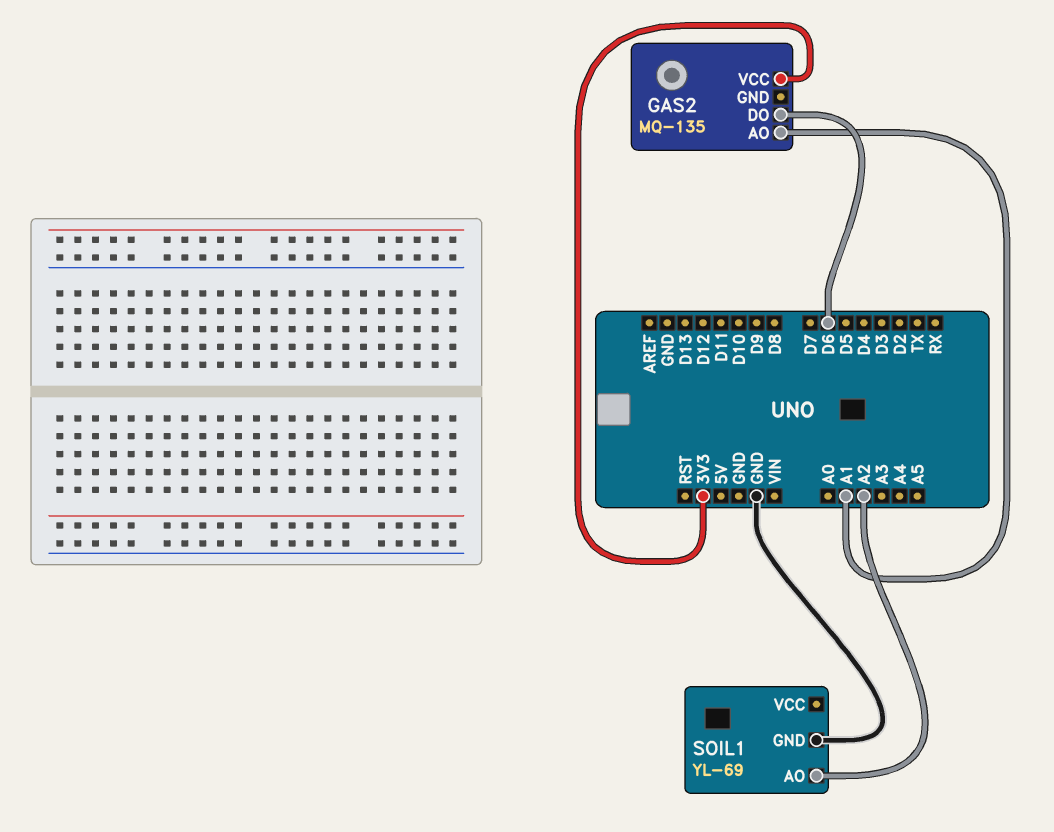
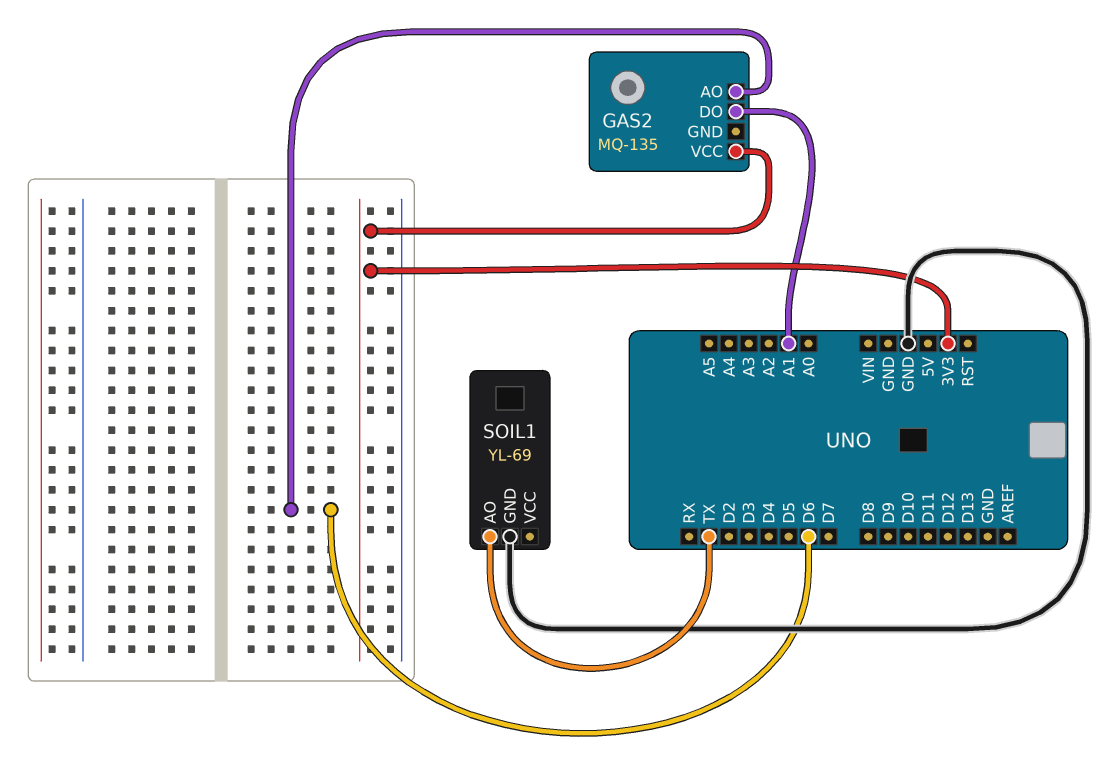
GAS2 pin AO: A1 -> D6
GAS2 pin DO: D6 -> A1
SOIL1 pin AO: A2 -> TX

